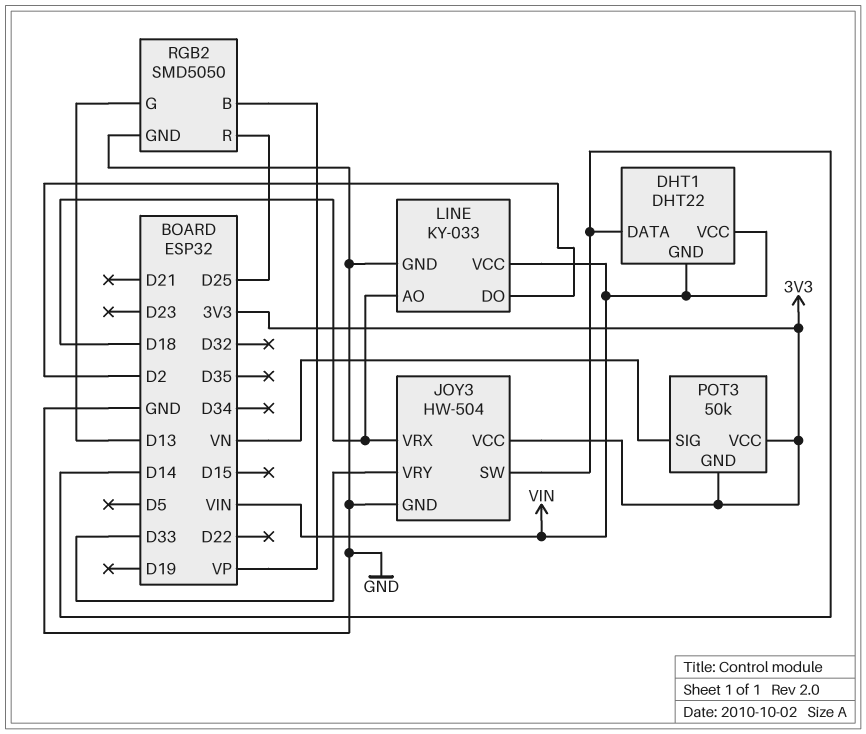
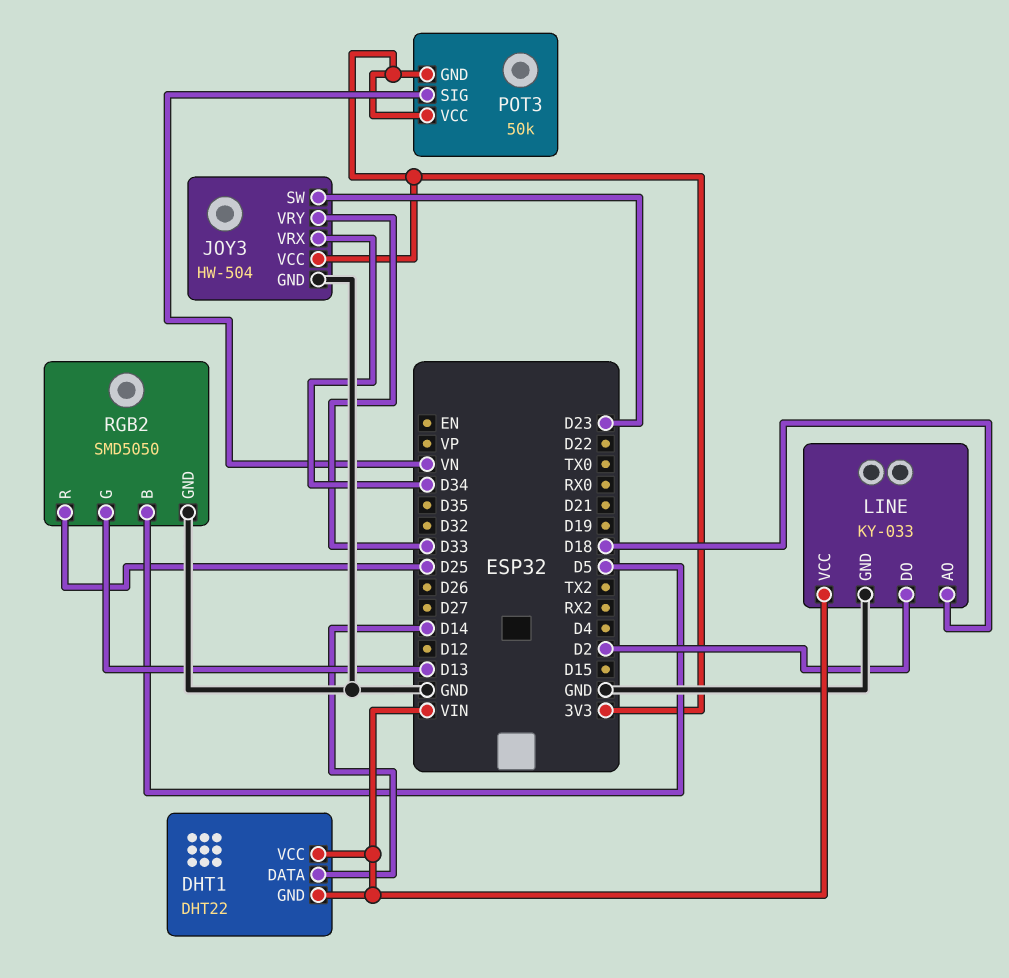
JOY3 pin SW: D14 -> D23
JOY3 pin VRX: D18 -> D34
RGB2 pin B: VP -> D5

